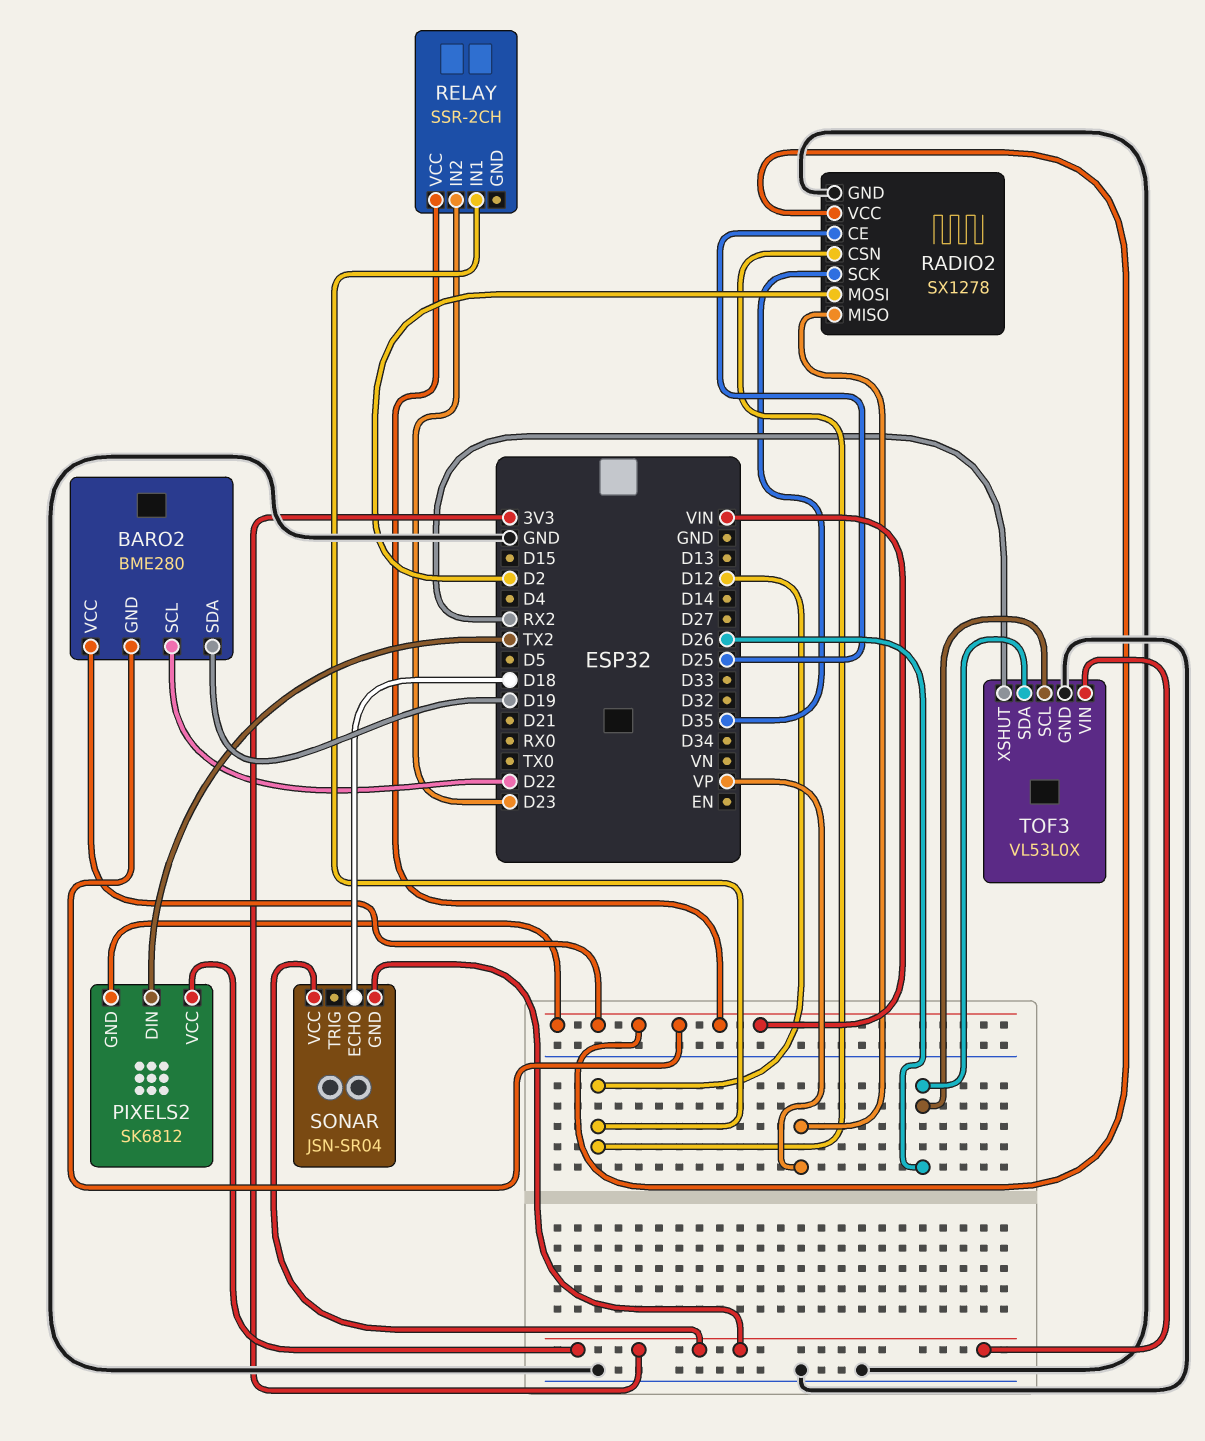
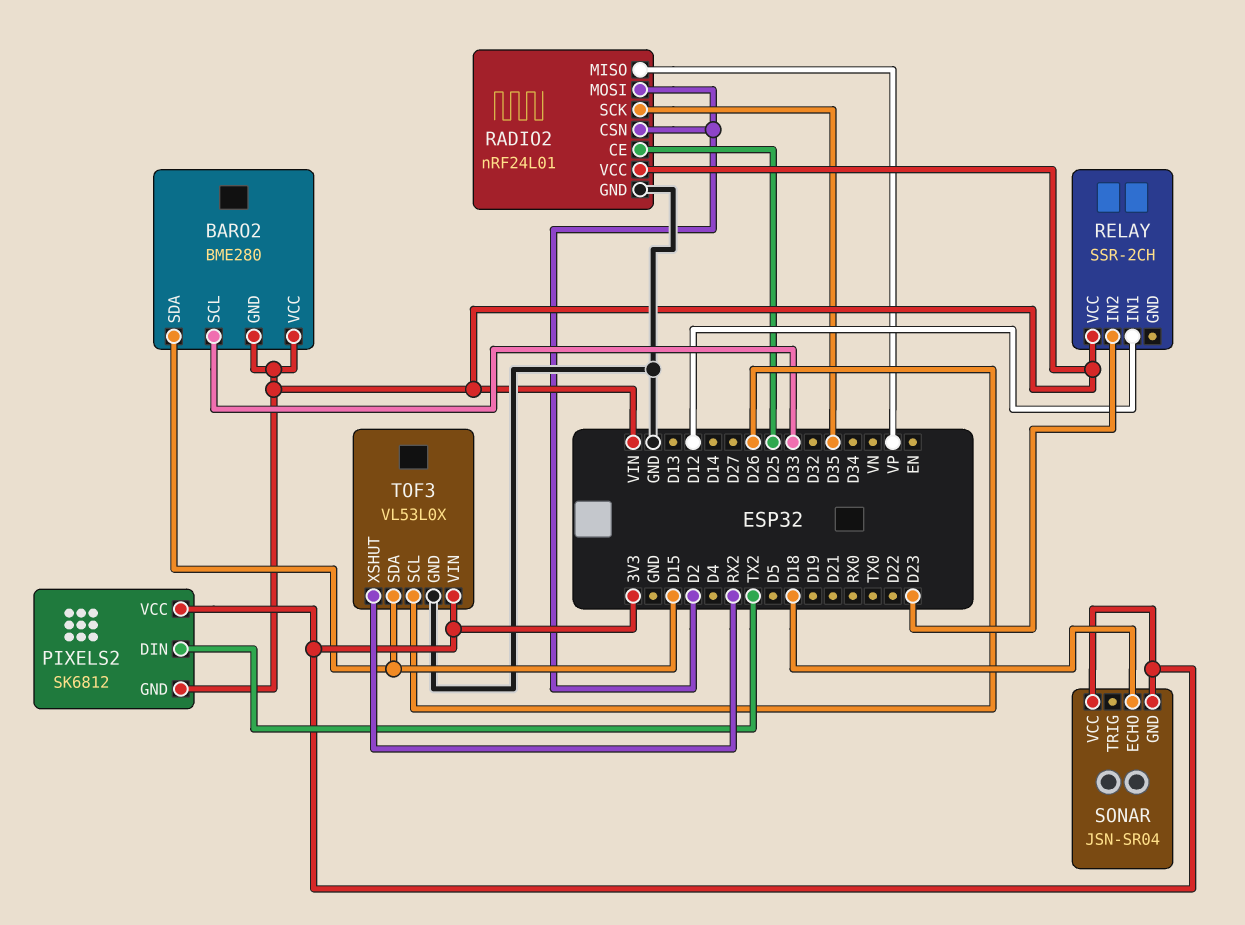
BARO2 pin SCL: D22 -> D33
BARO2 pin SDA: D19 -> D15
RADIO2: SX1278 -> nRF24L01
RADIO2 pin CSN: D12 -> D2
TOF3 pin SDA: D26 -> D15

